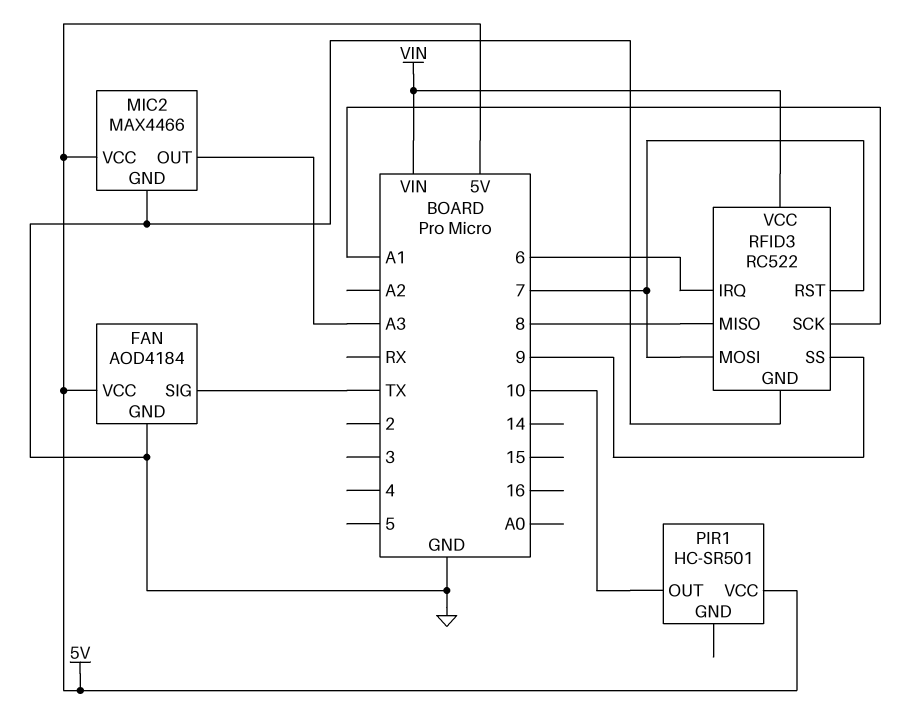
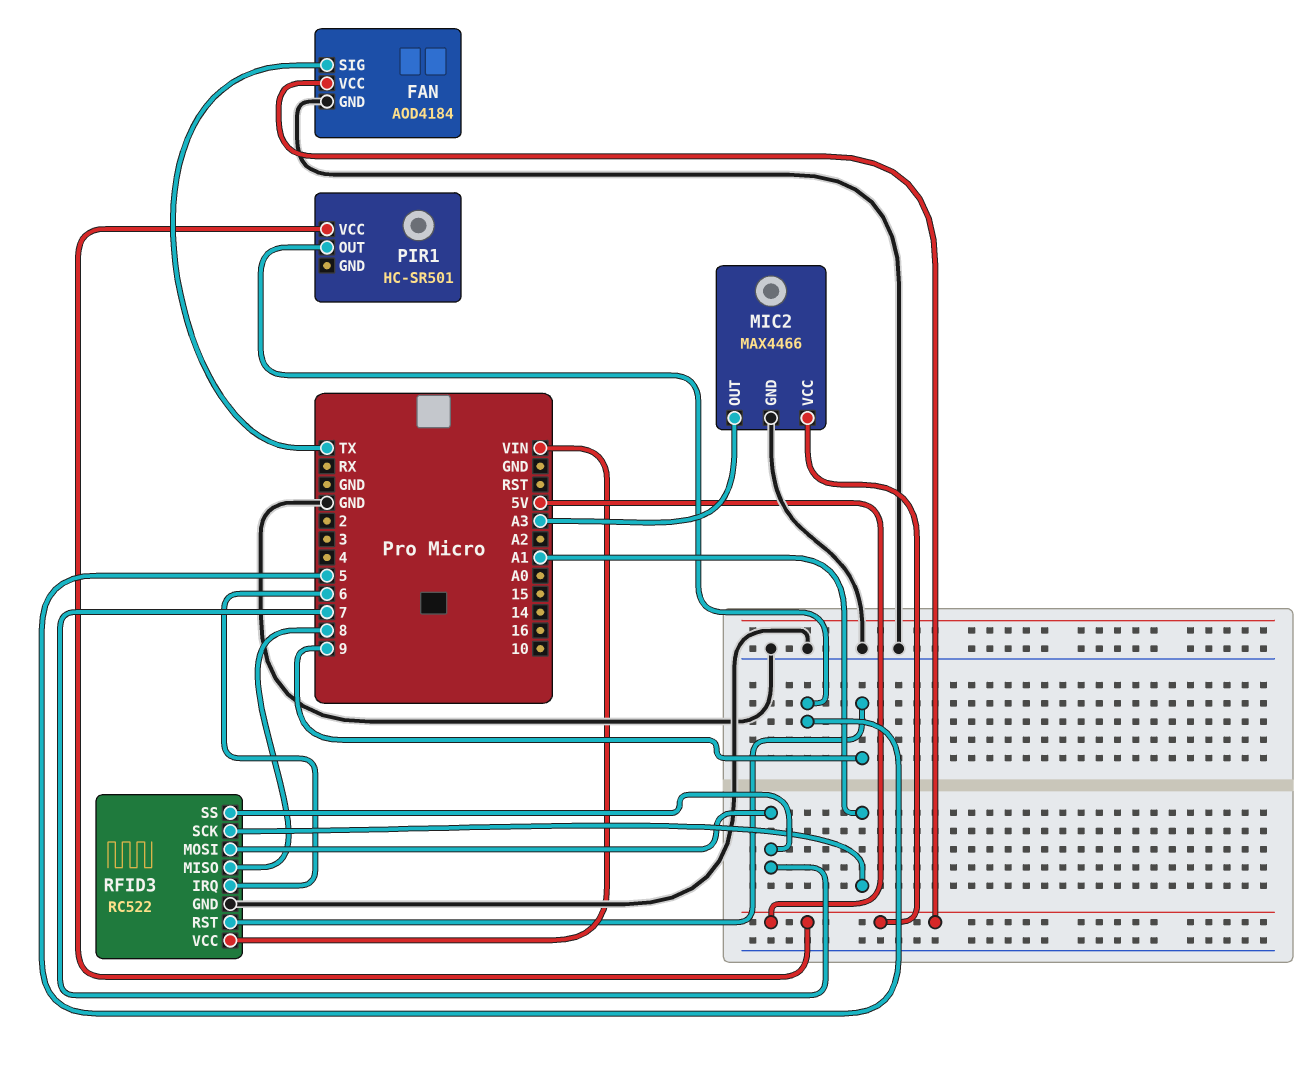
PIR1 pin OUT: 10 -> 5
RFID3 pin RST: 7 -> 9
RFID3 pin SS: 9 -> 7

